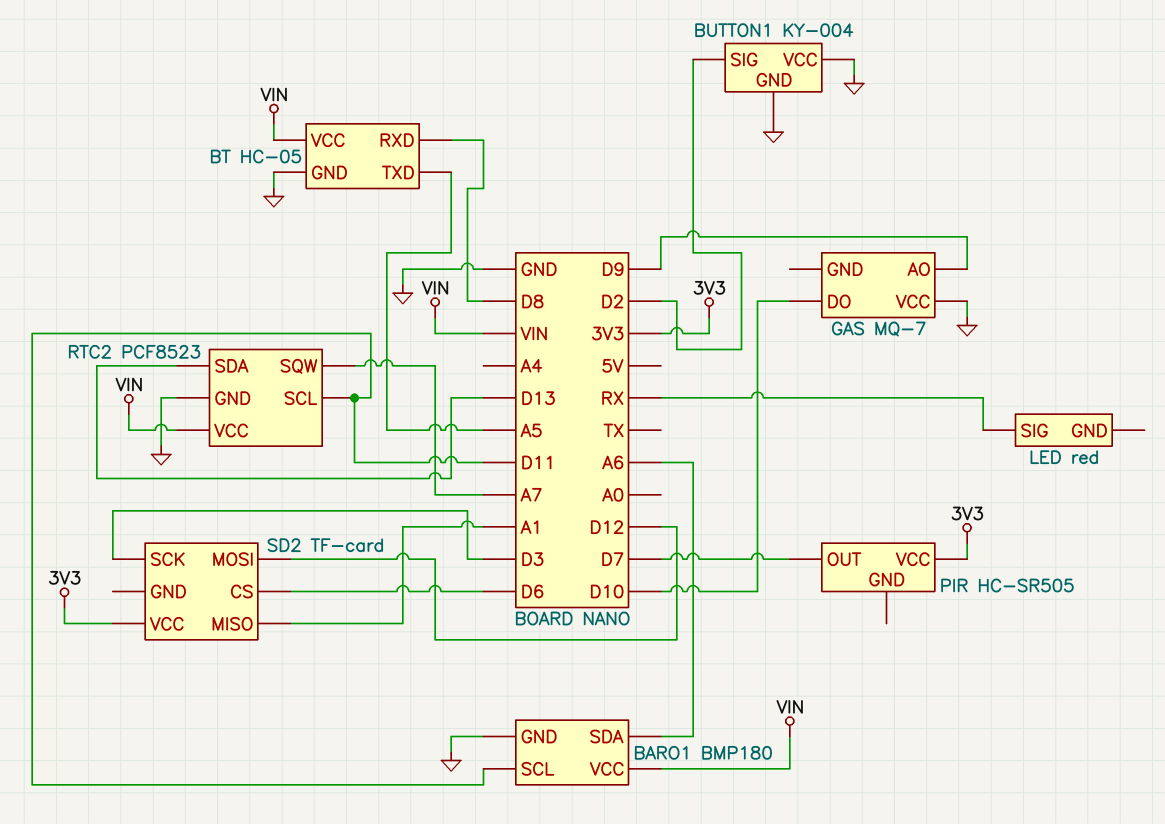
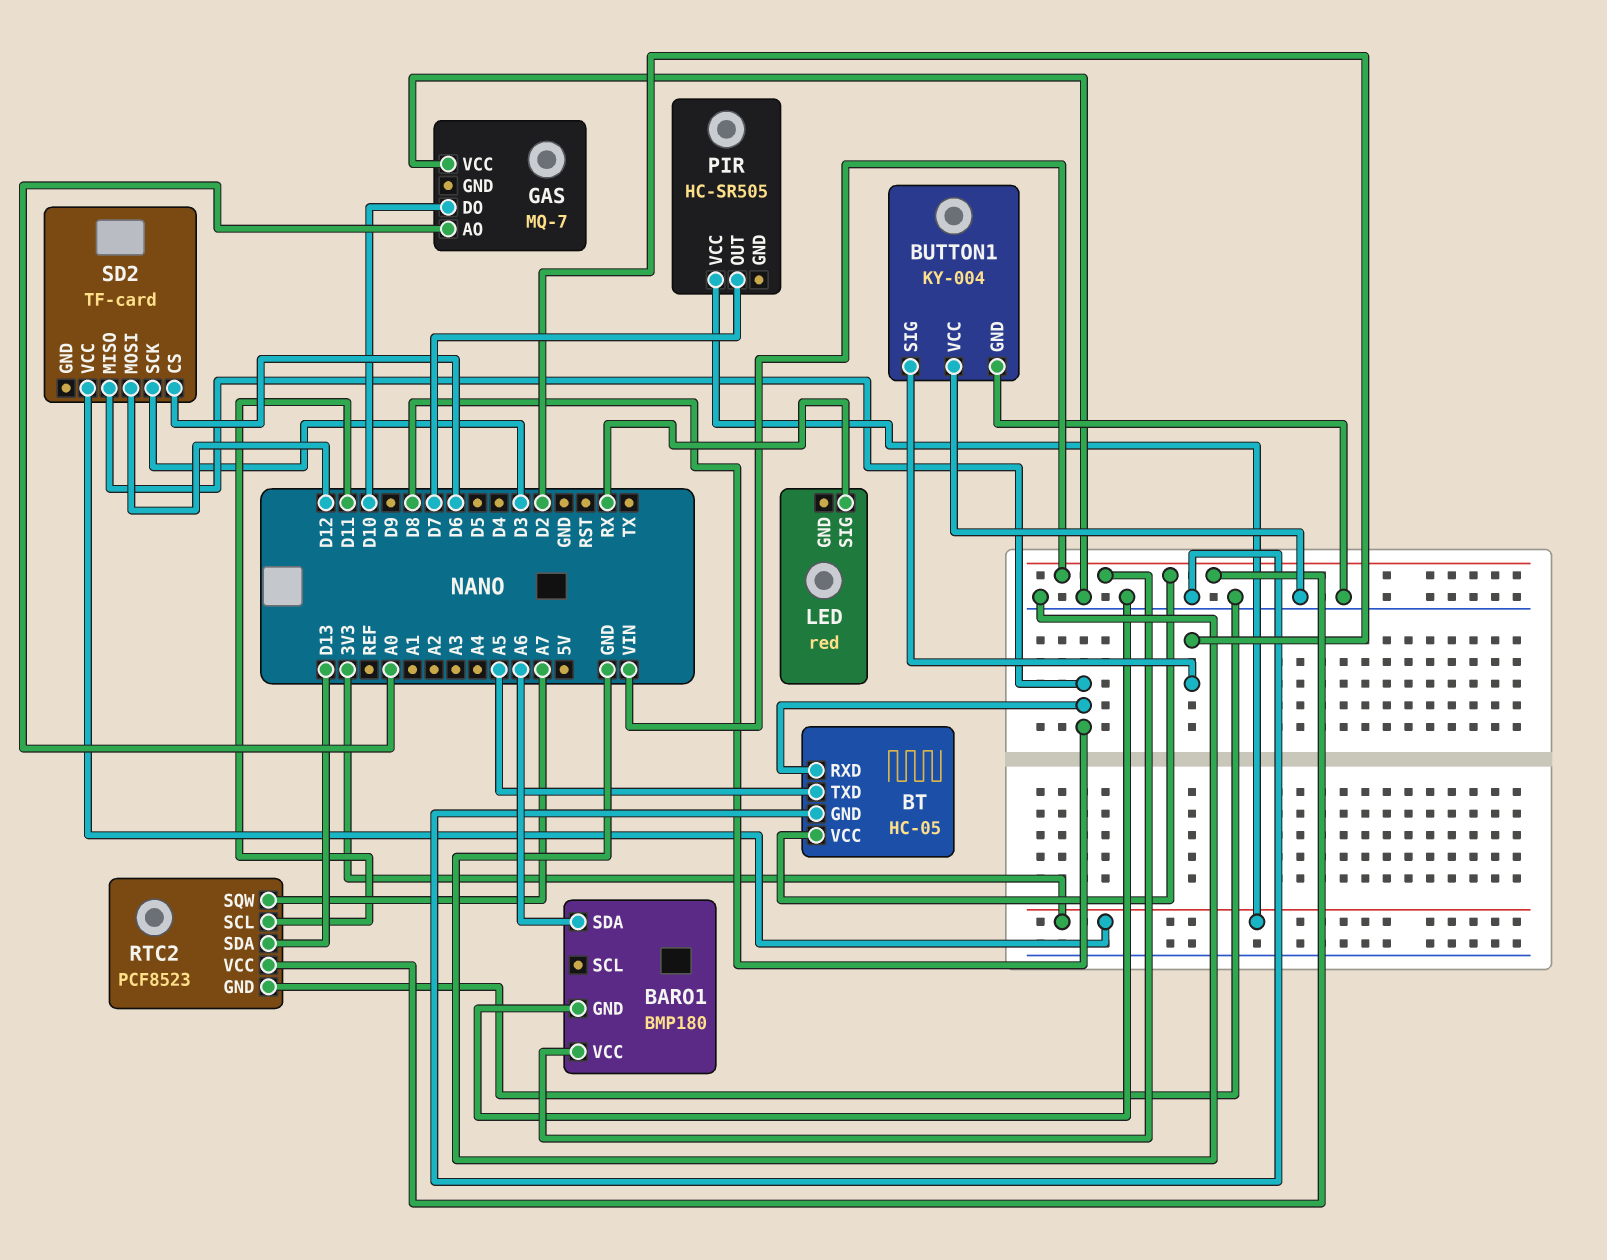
BARO1 pin SCL: D11 -> none
GAS pin AO: D9 -> A0
SD2 pin MISO: A1 -> D8

